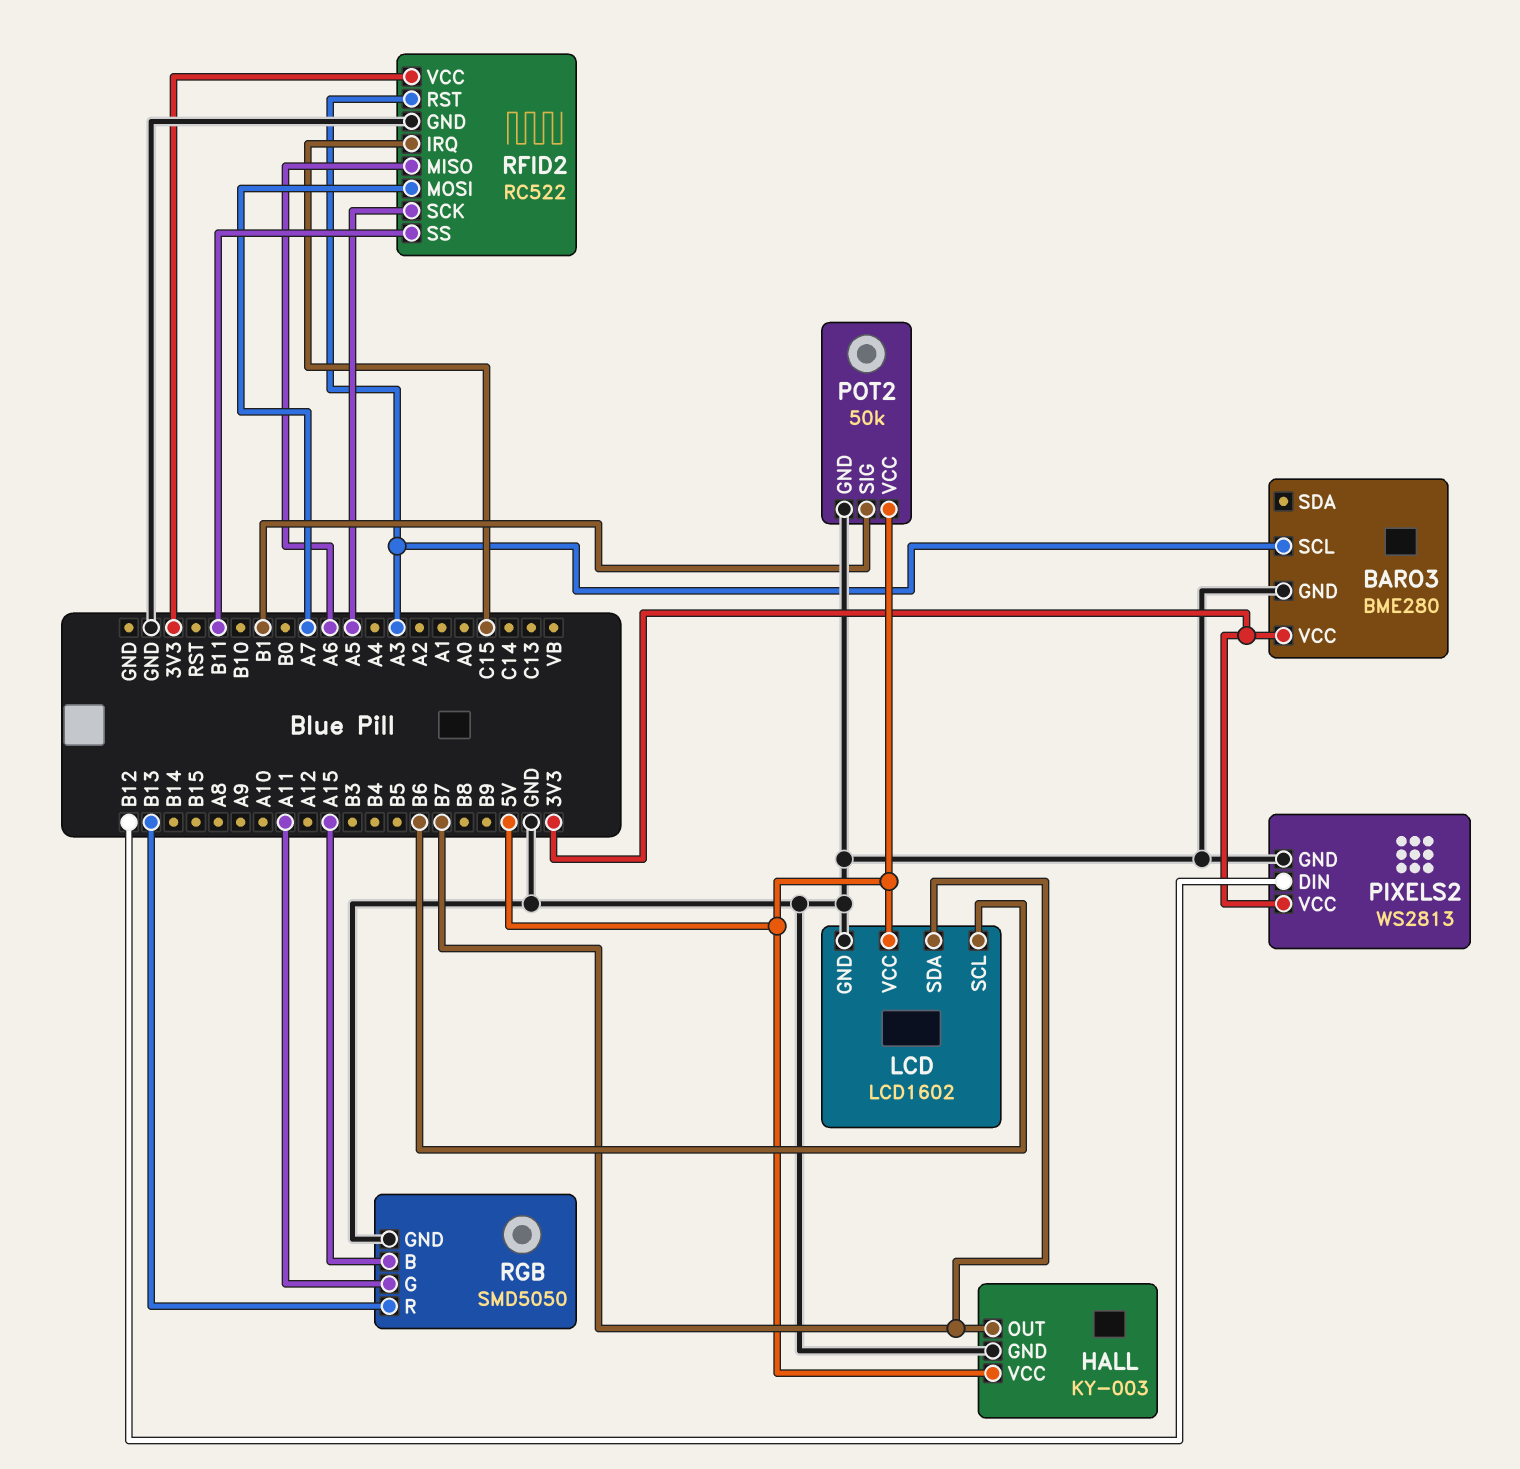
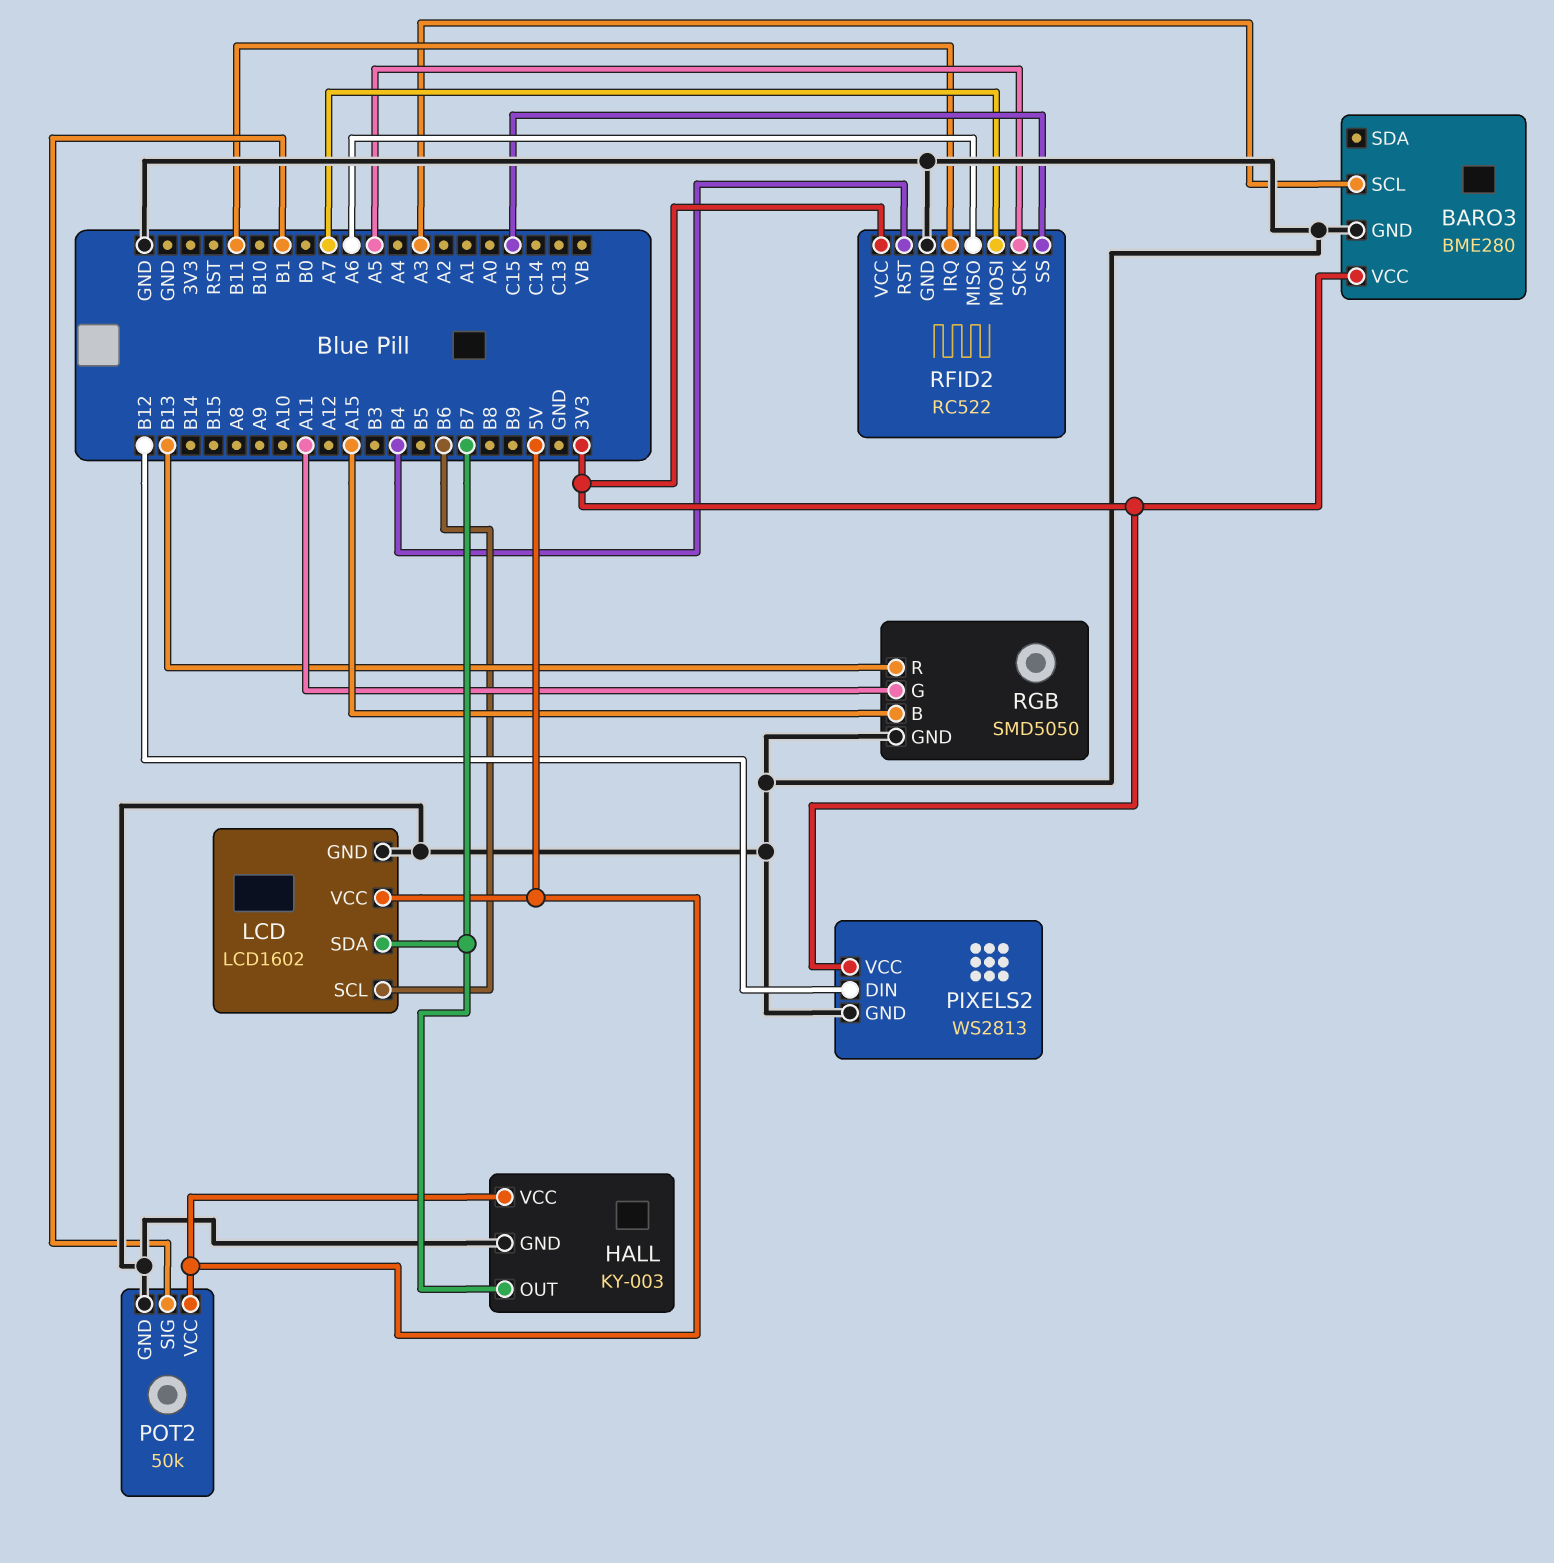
RFID2 pin IRQ: C15 -> B11
RFID2 pin RST: A3 -> B4
RFID2 pin SS: B11 -> C15

